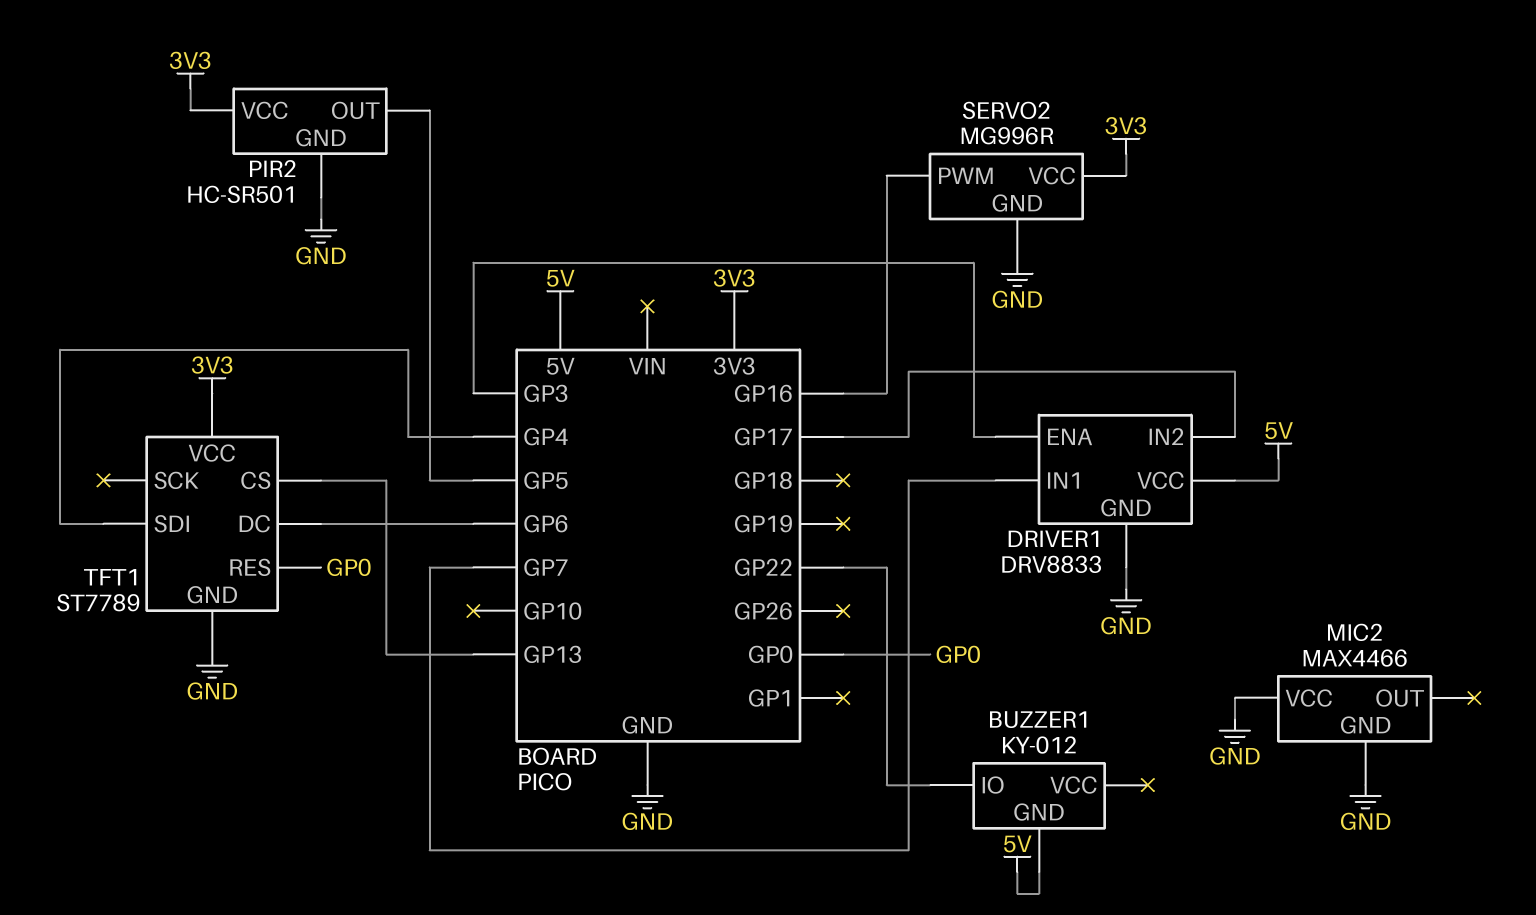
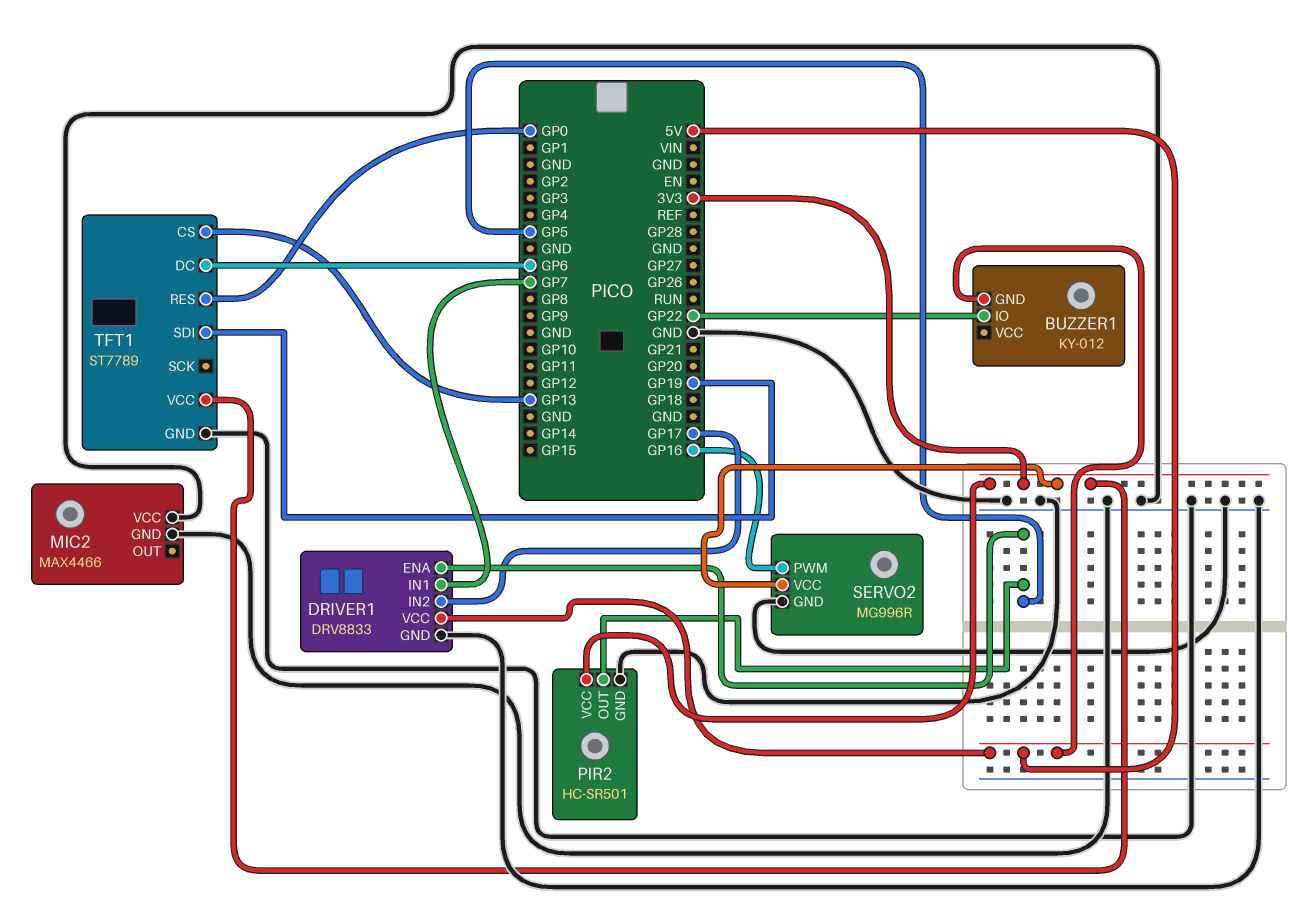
DRIVER1 pin ENA: GP3 -> GP5
TFT1 pin SDI: GP4 -> GP19

